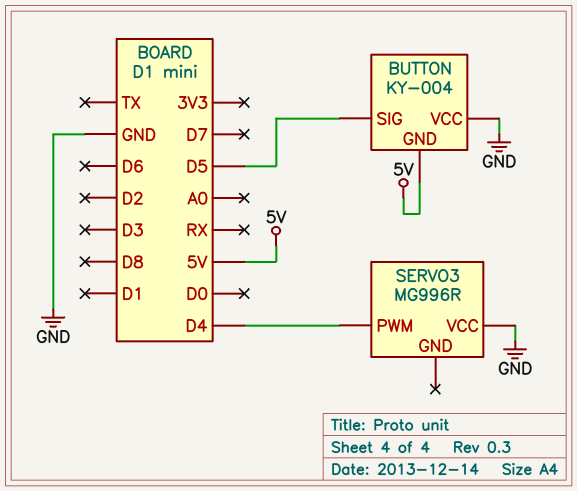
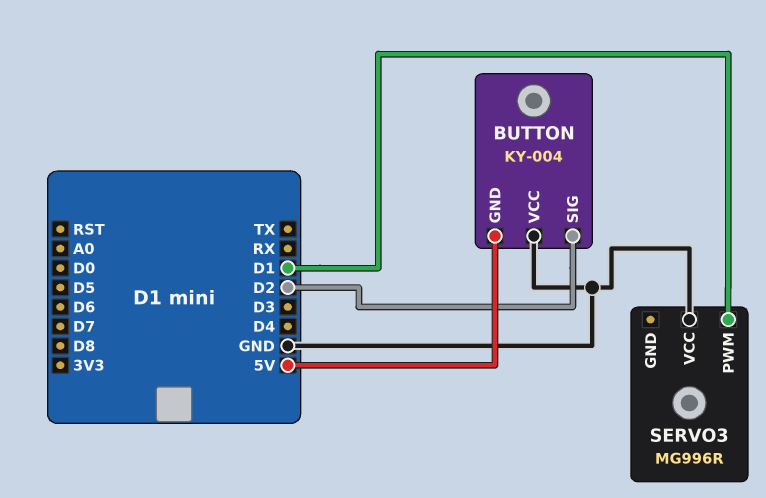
BUTTON pin SIG: D5 -> D2
SERVO3 pin PWM: D4 -> D1

